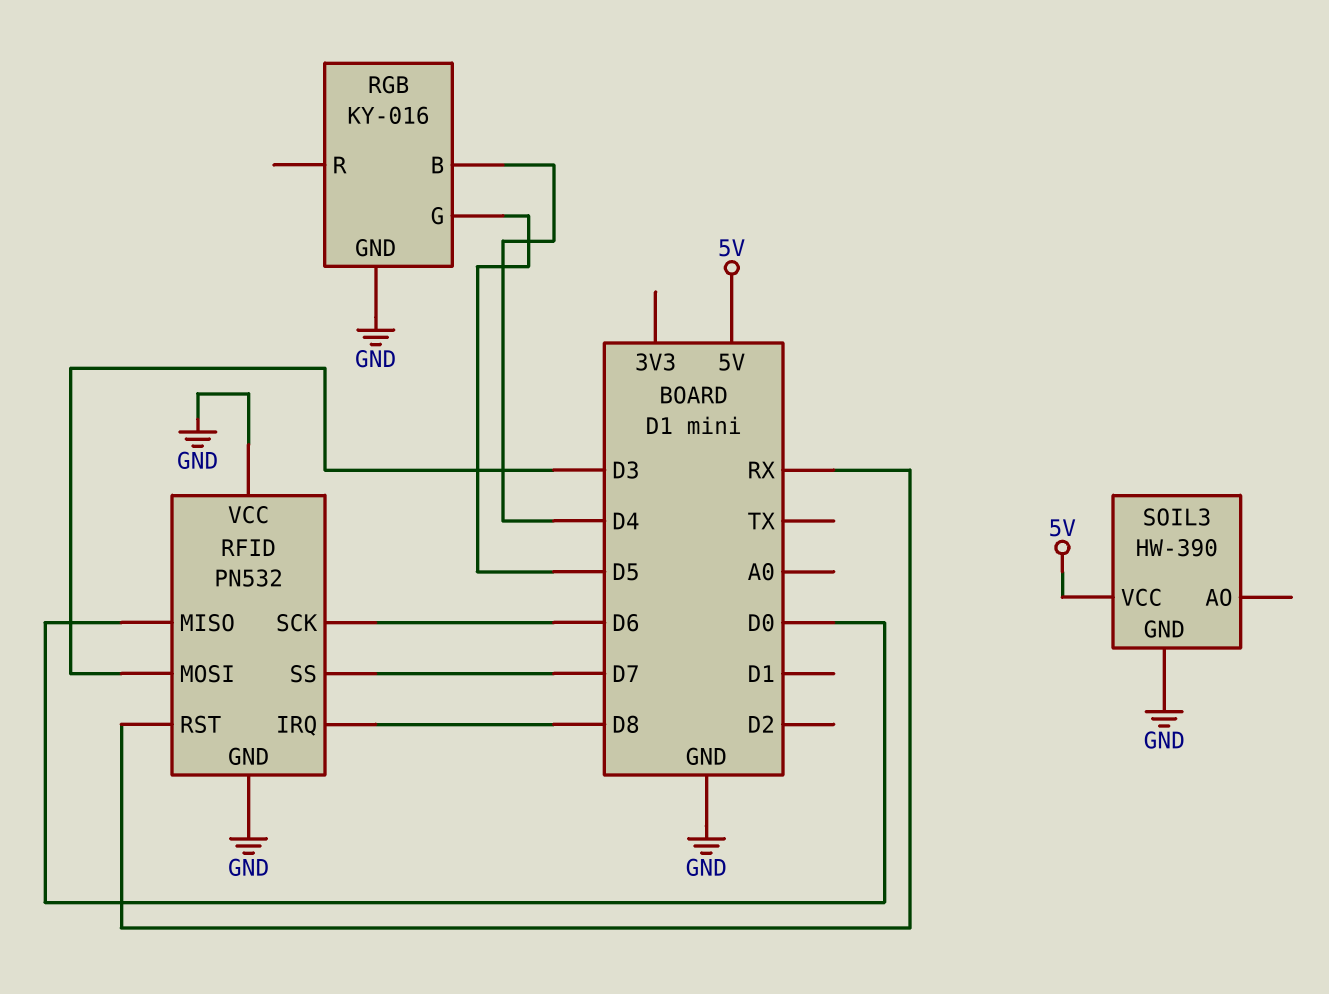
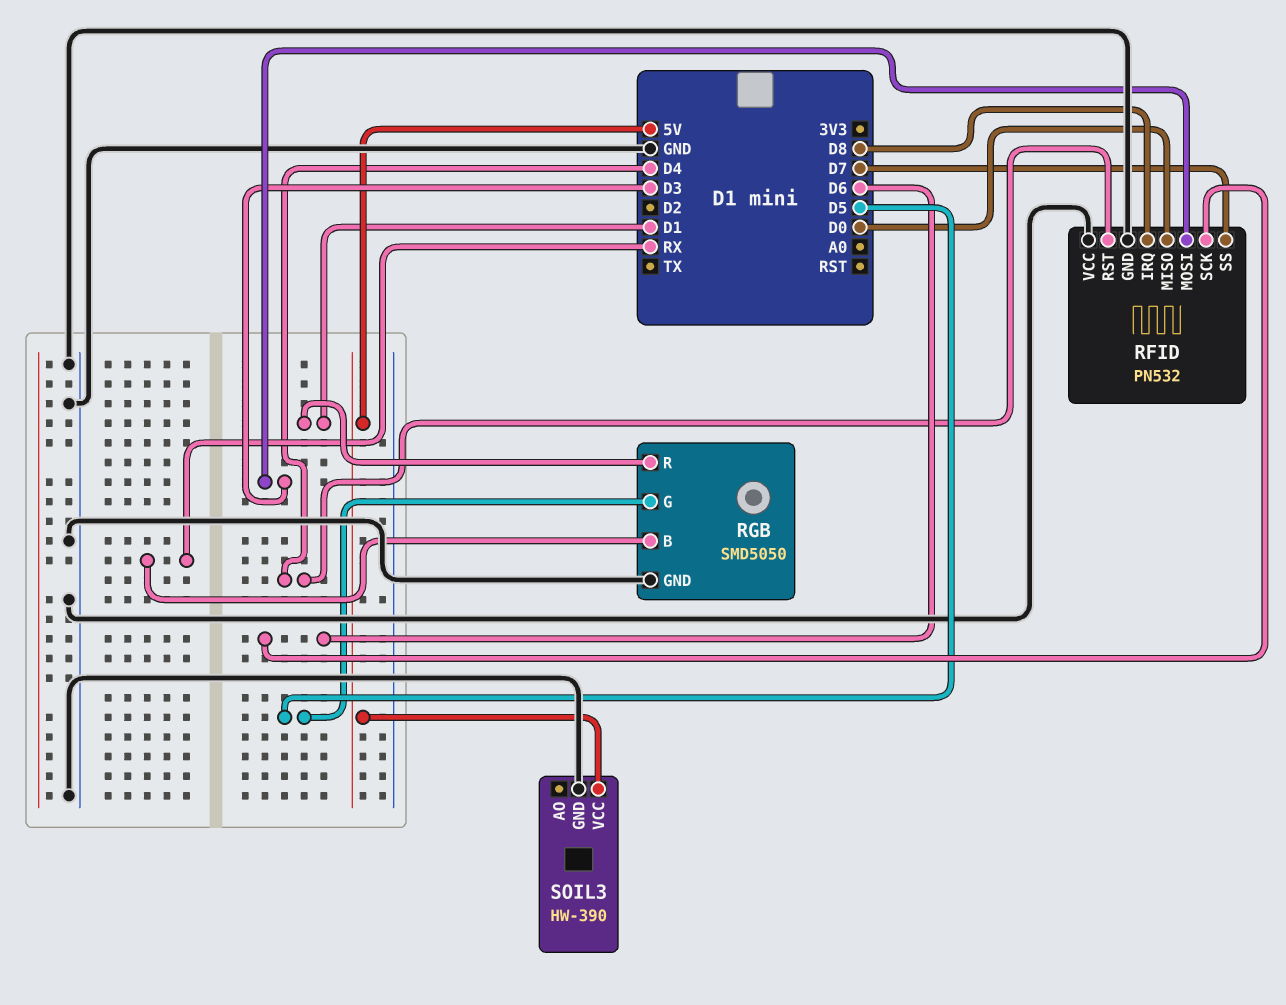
RFID pin RST: RX -> D4
RGB: KY-016 -> SMD5050
RGB pin B: D4 -> RX
RGB pin R: none -> D1

